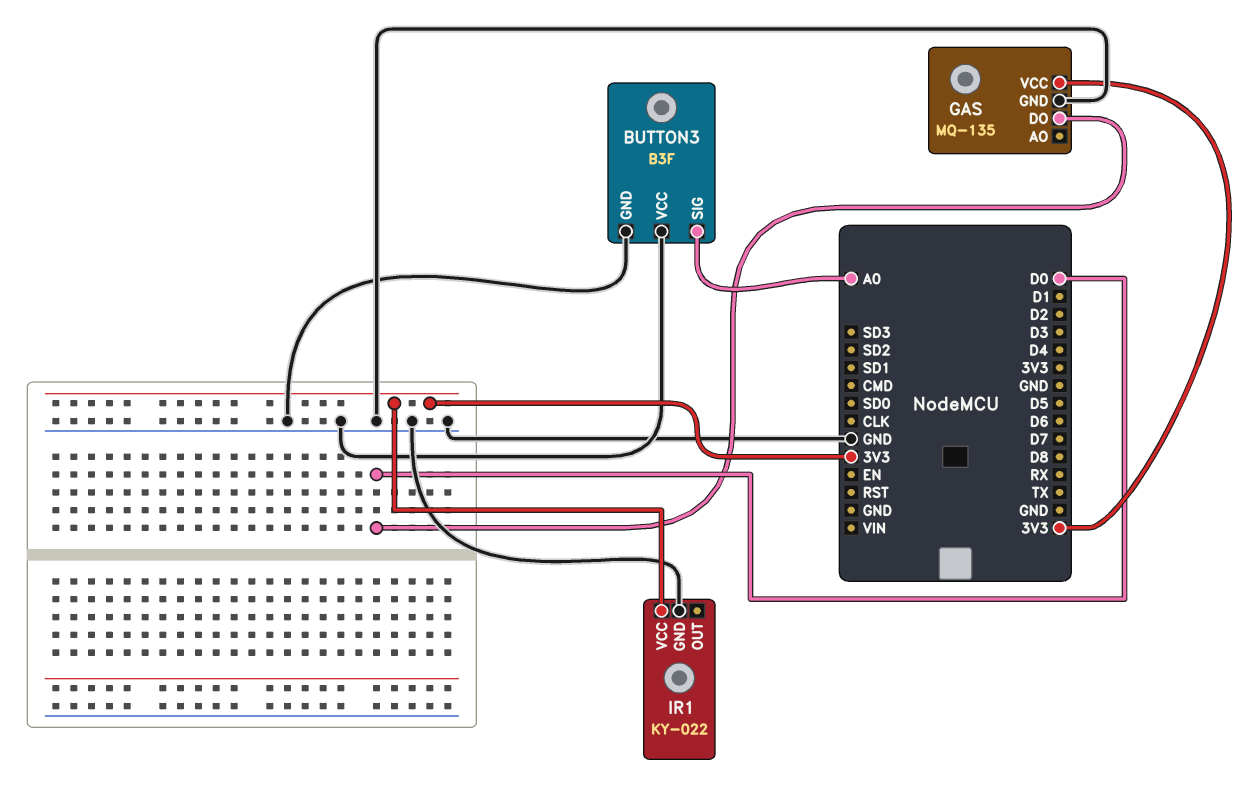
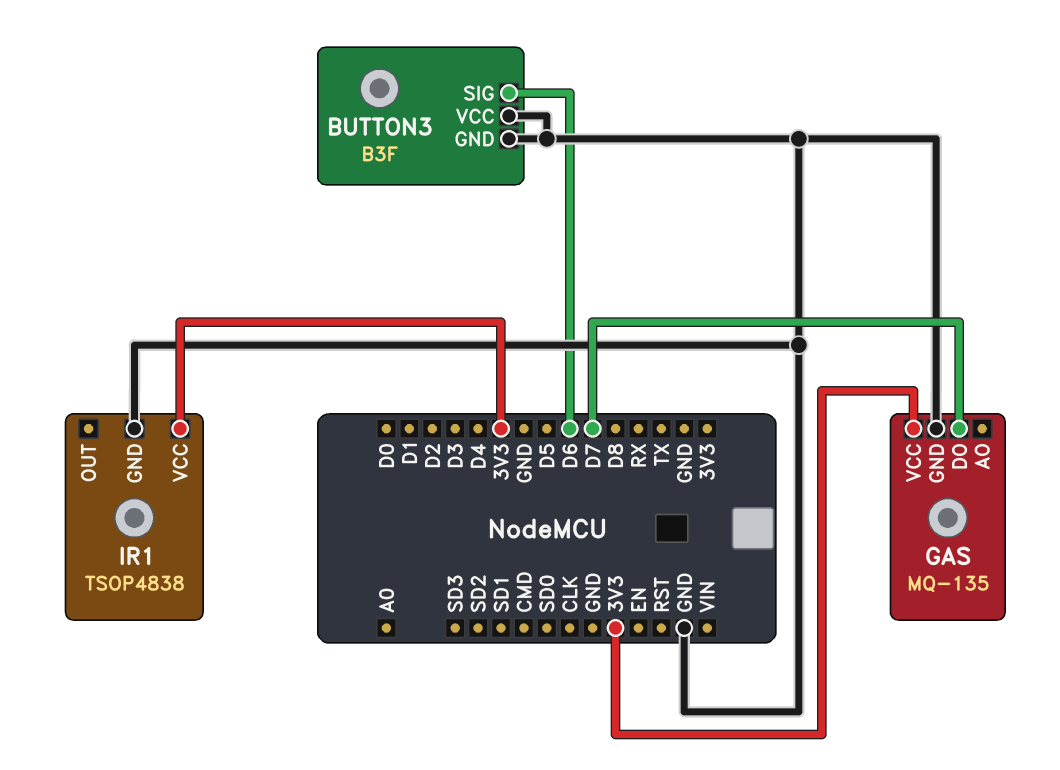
BUTTON3 pin SIG: A0 -> D6
GAS pin DO: D0 -> D7
IR1: KY-022 -> TSOP4838

